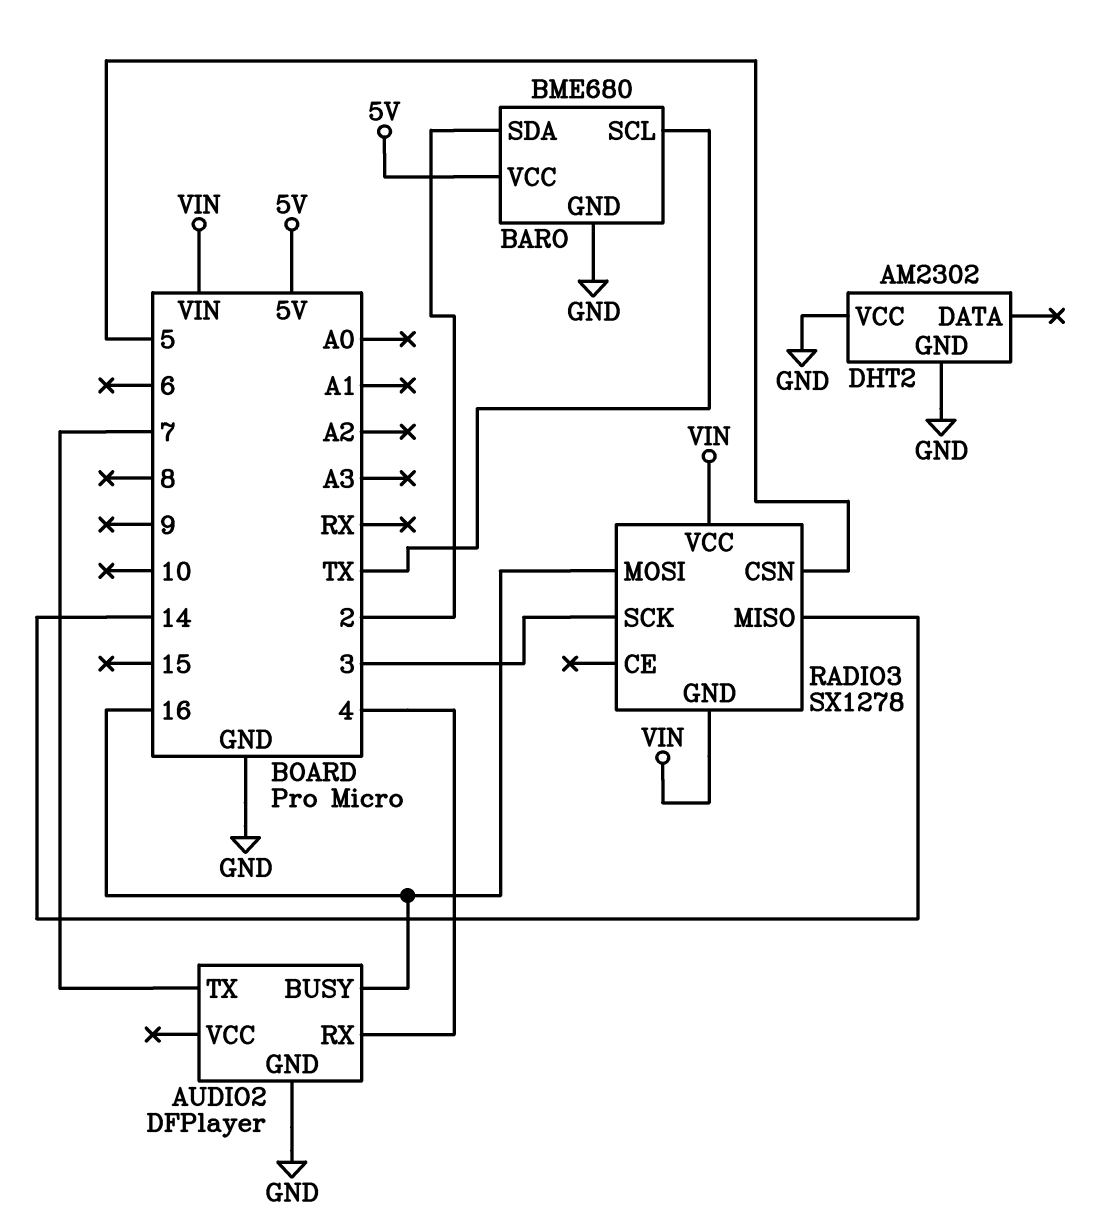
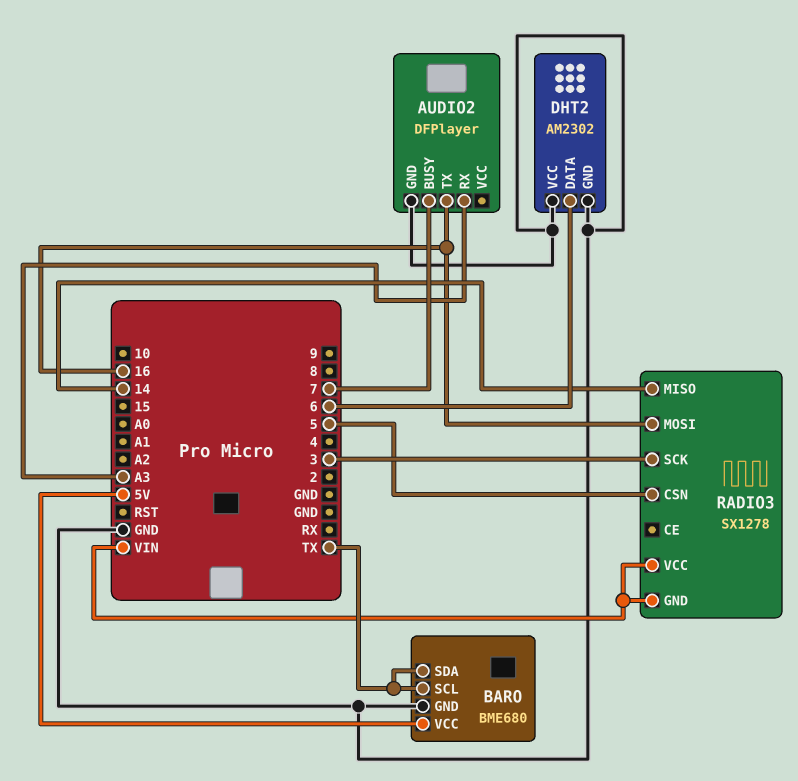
AUDIO2 pin BUSY: 16 -> 7
AUDIO2 pin RX: 4 -> A3
AUDIO2 pin TX: 7 -> 16
BARO pin SDA: 2 -> TX
DHT2 pin DATA: none -> 6

